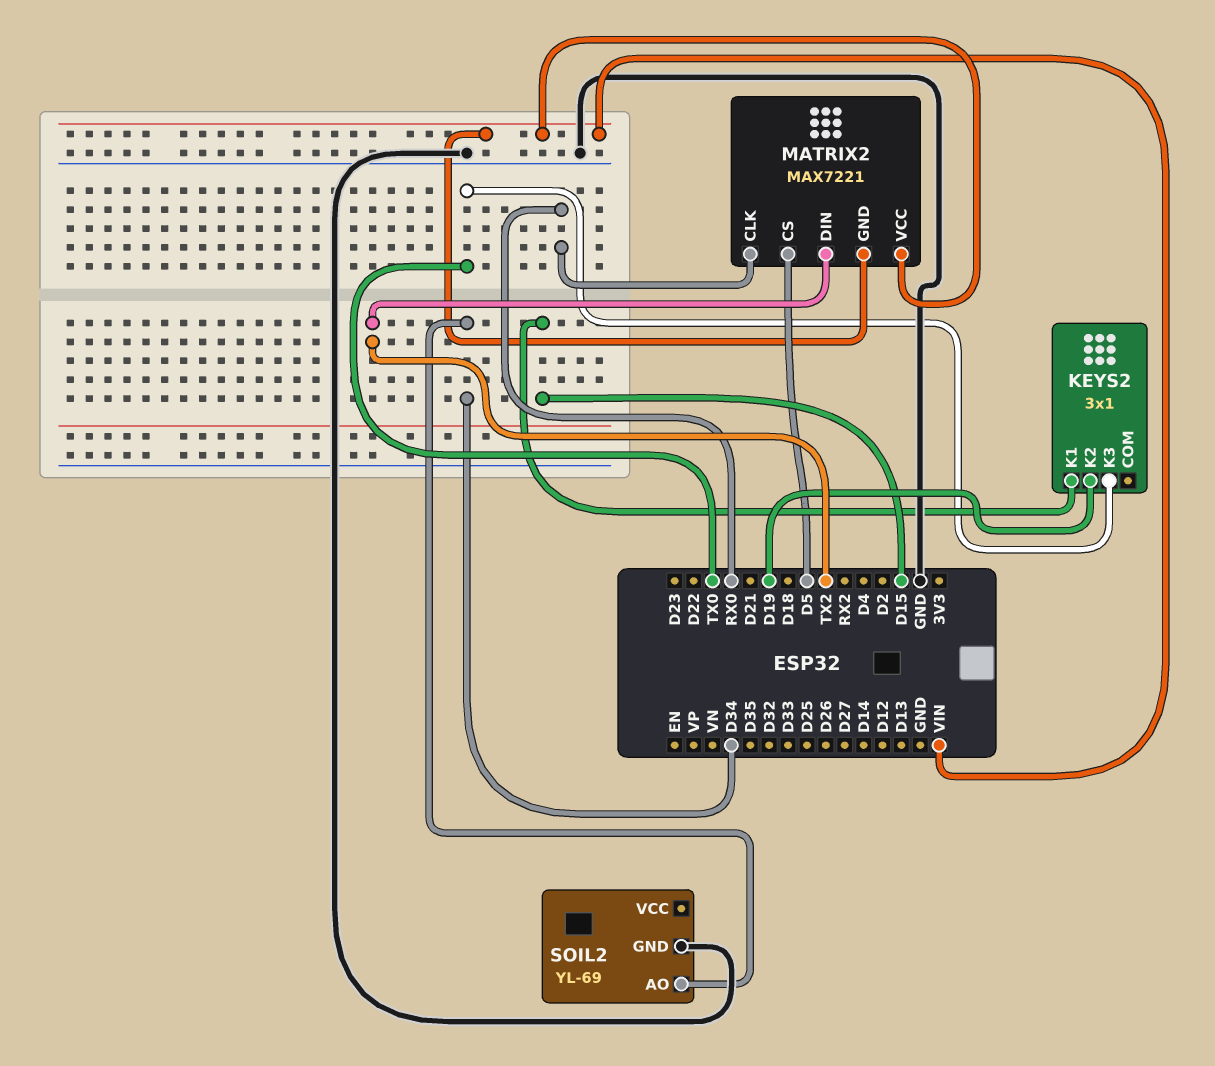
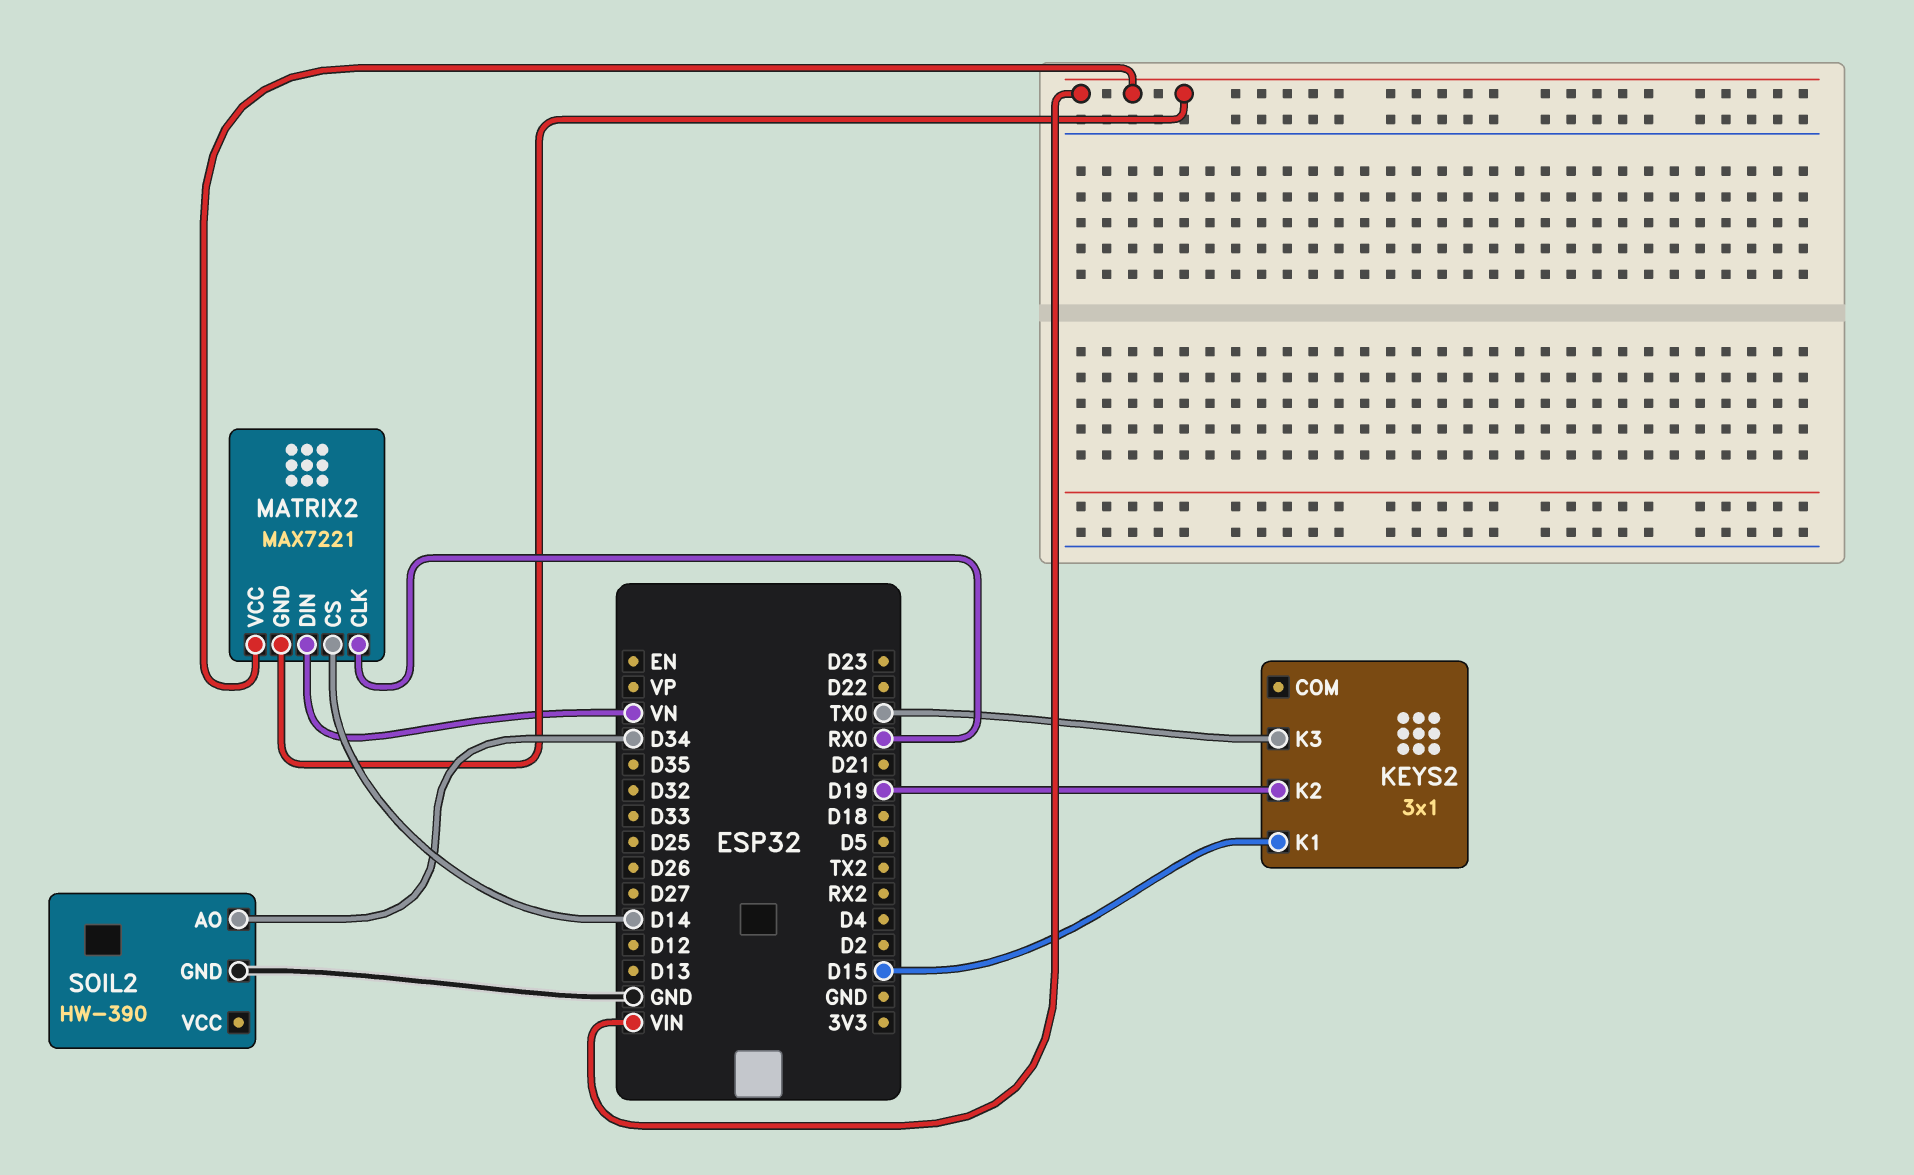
MATRIX2 pin CS: D5 -> D14
MATRIX2 pin DIN: TX2 -> VN
SOIL2: YL-69 -> HW-390

